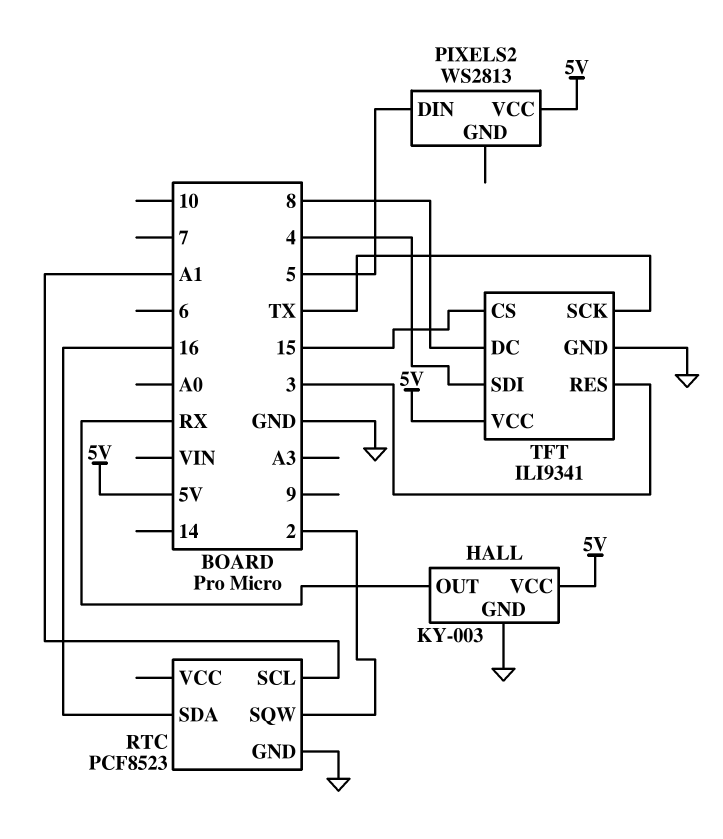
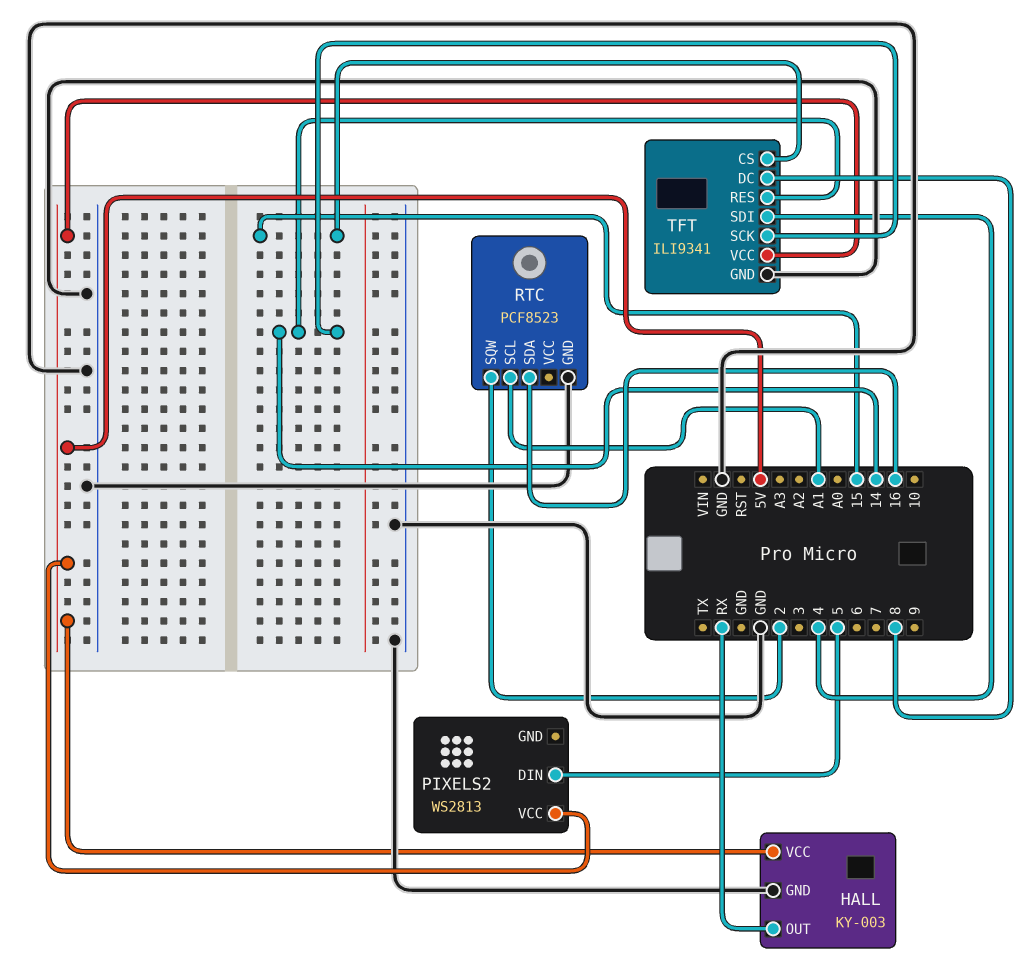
TFT pin RES: 3 -> 14
TFT pin SCK: TX -> 14

